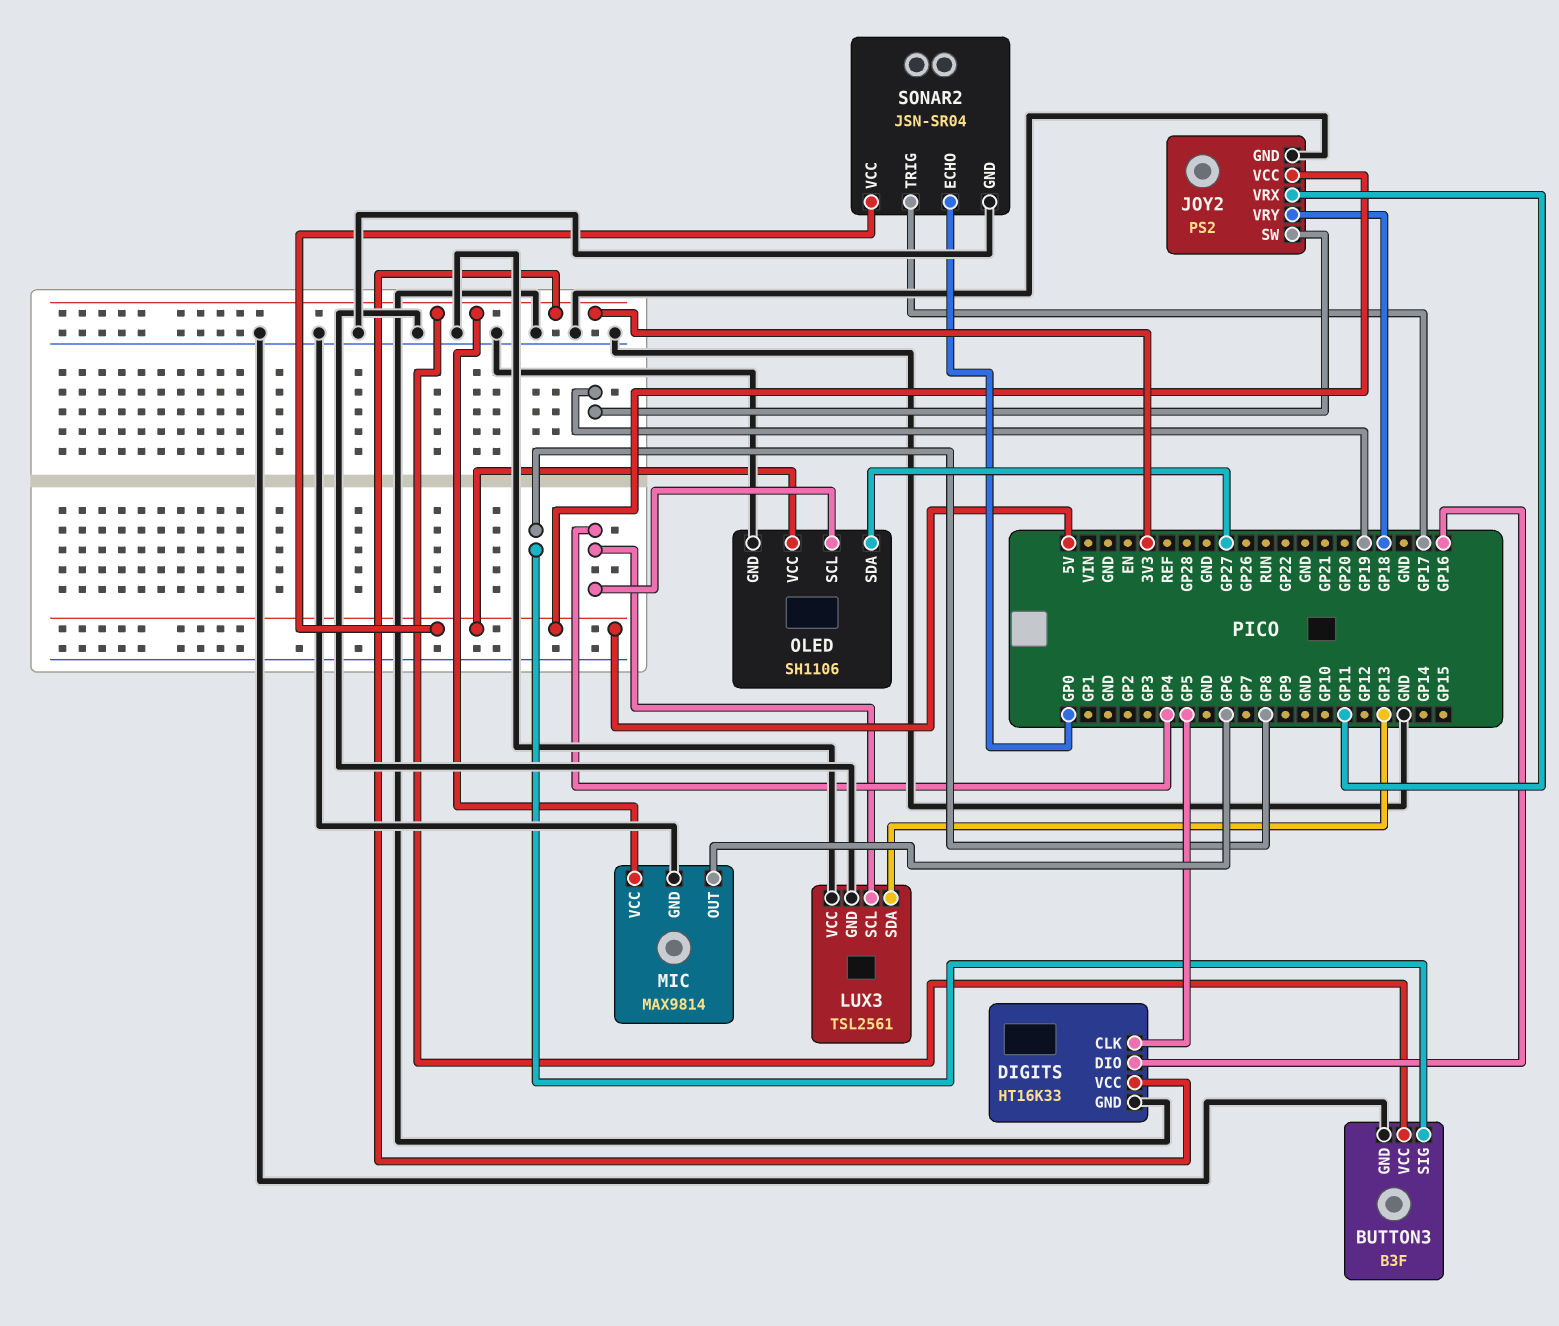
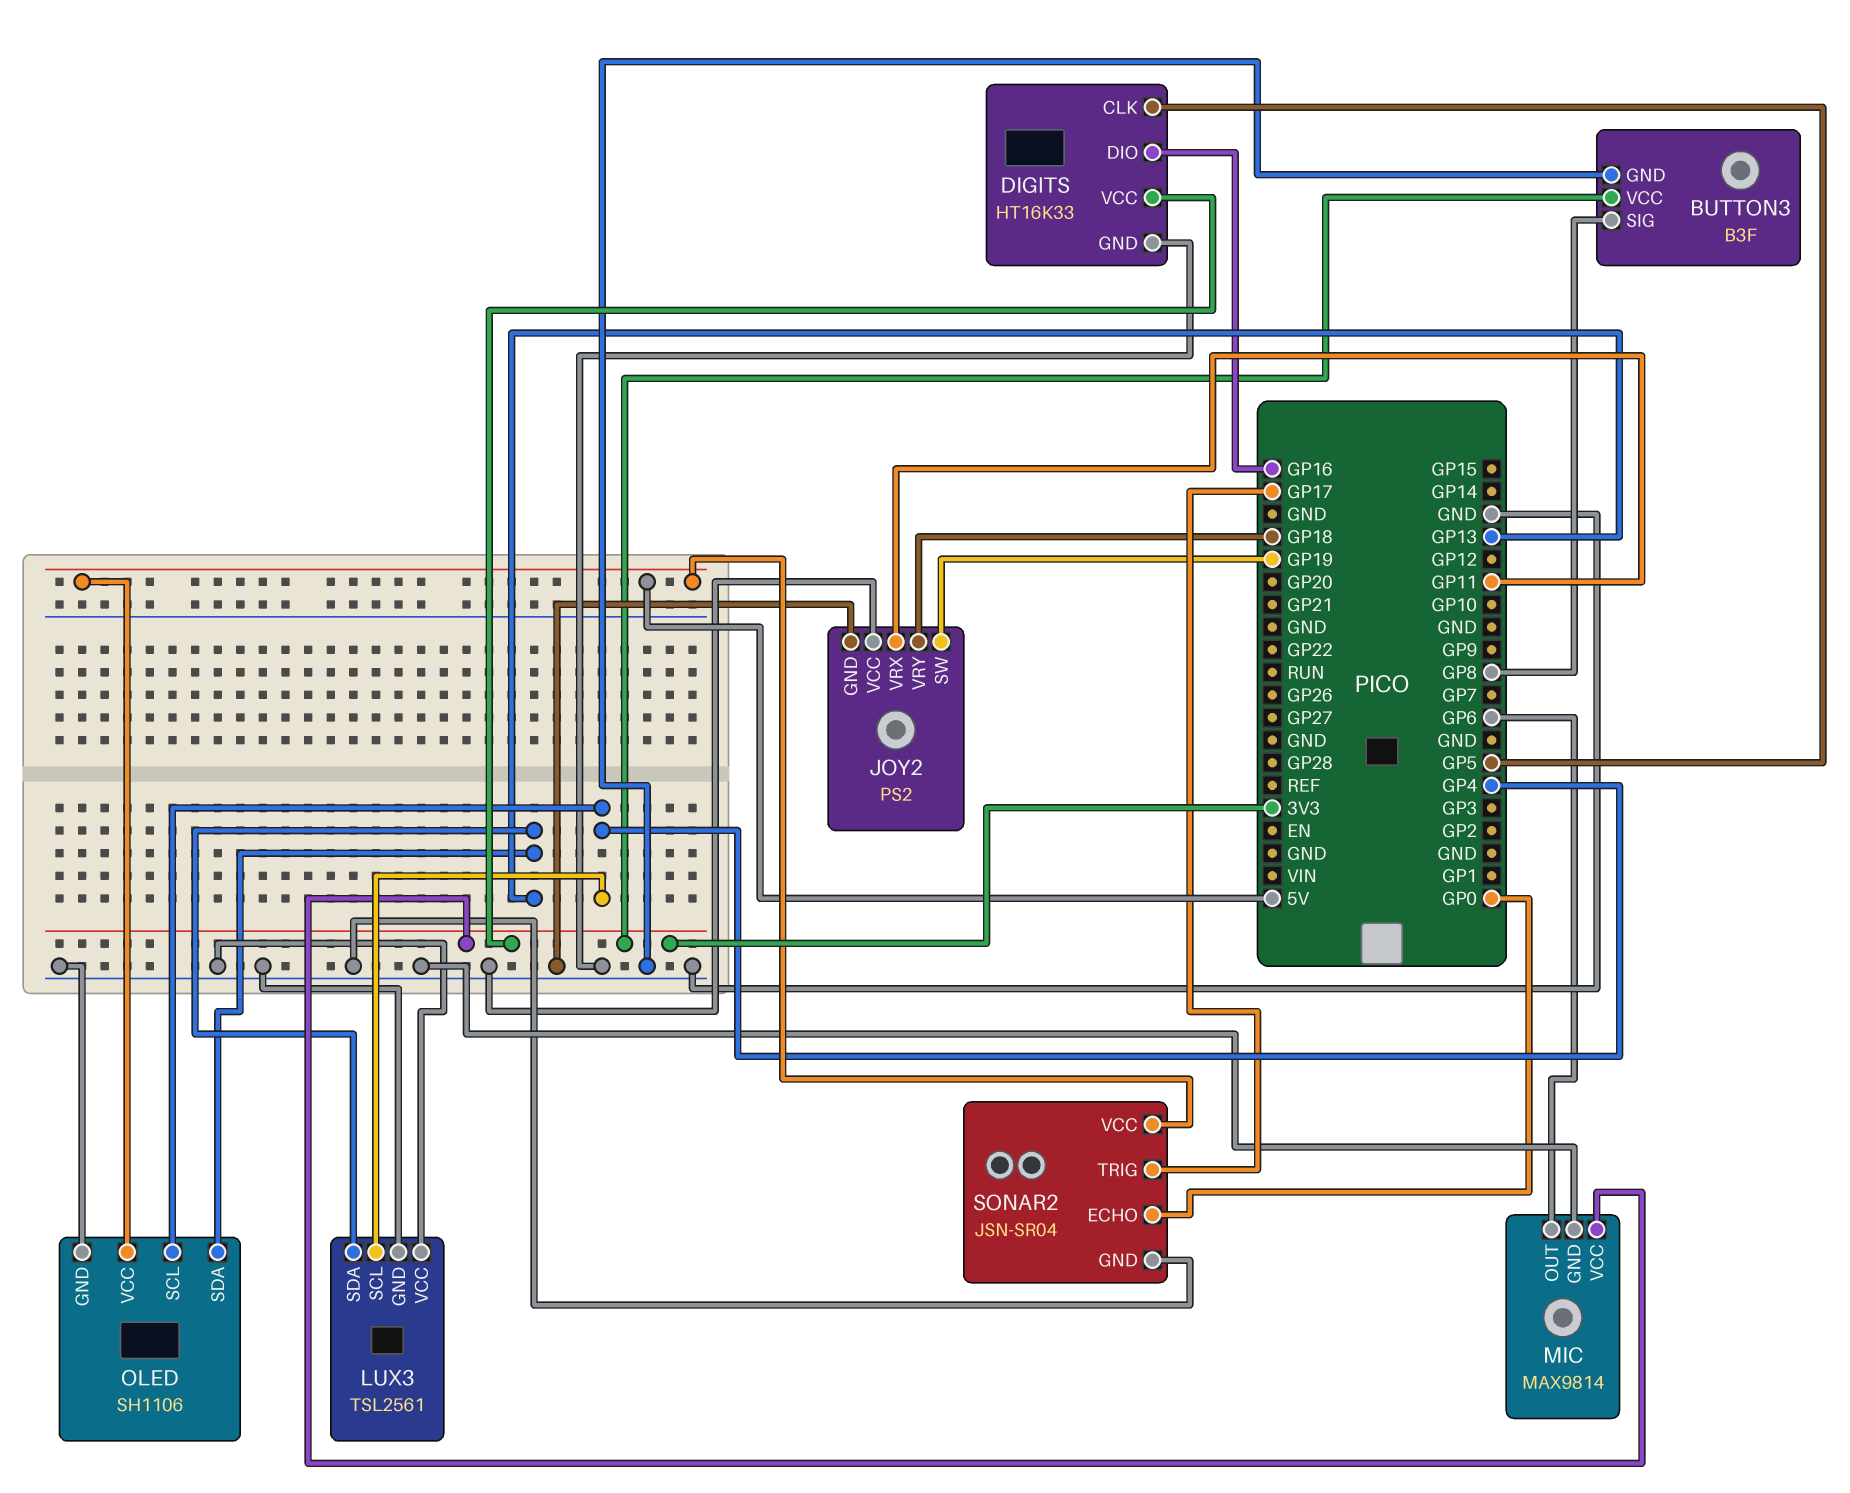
JOY2 pin VCC: 5V -> GND
OLED pin SDA: GP27 -> GP13

